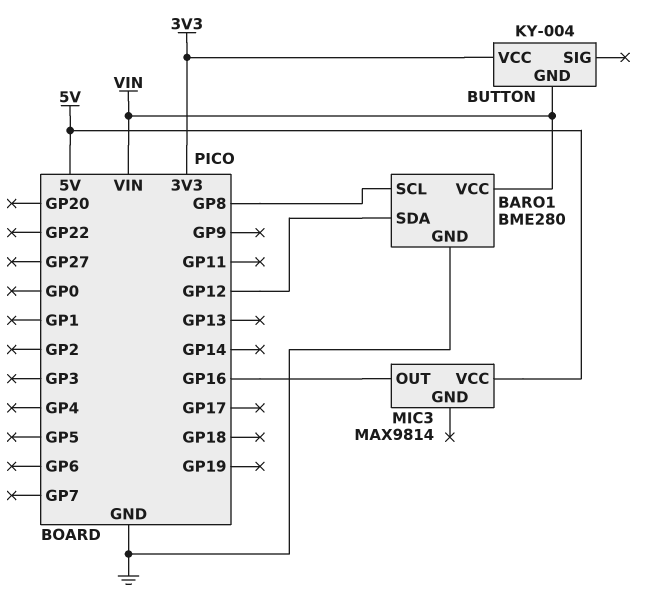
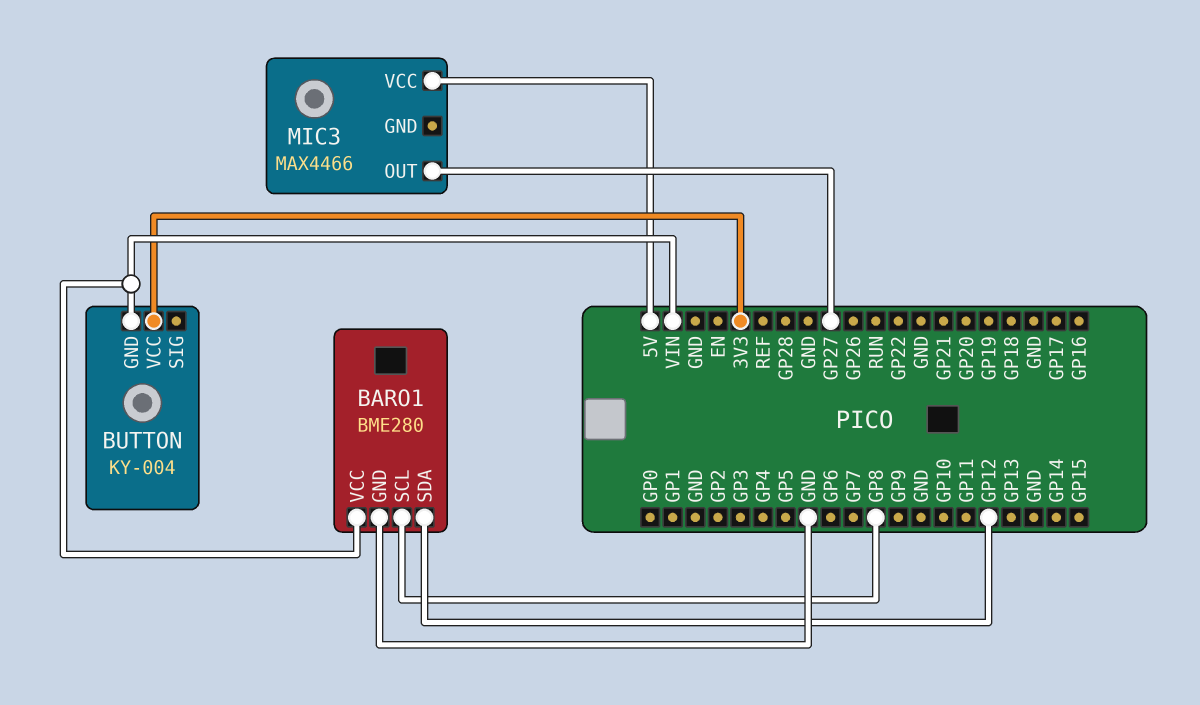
MIC3: MAX9814 -> MAX4466
MIC3 pin OUT: GP16 -> GP27

